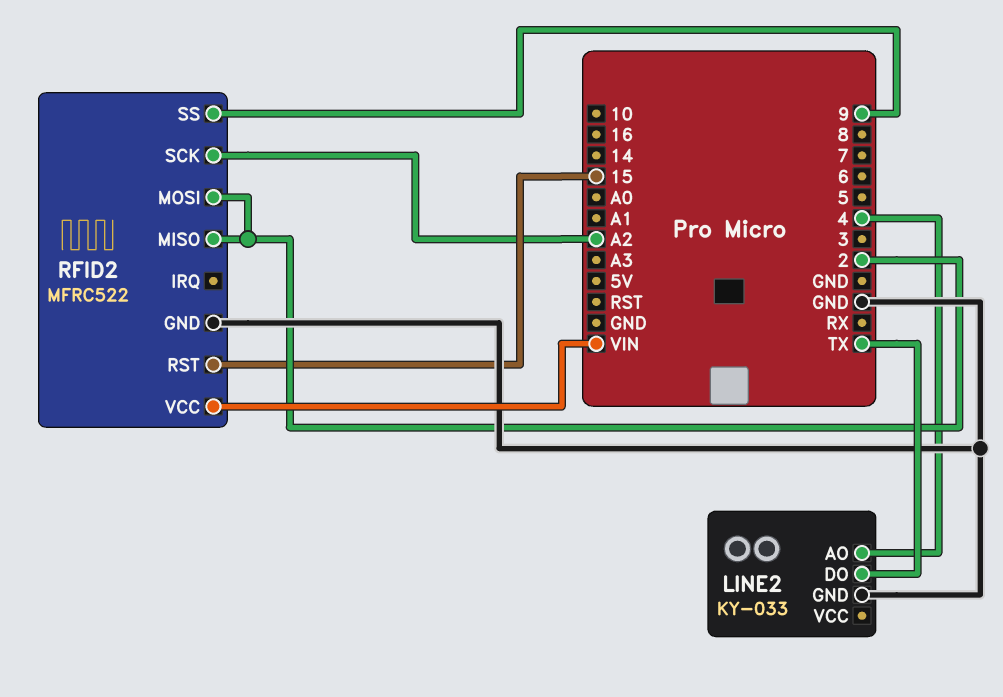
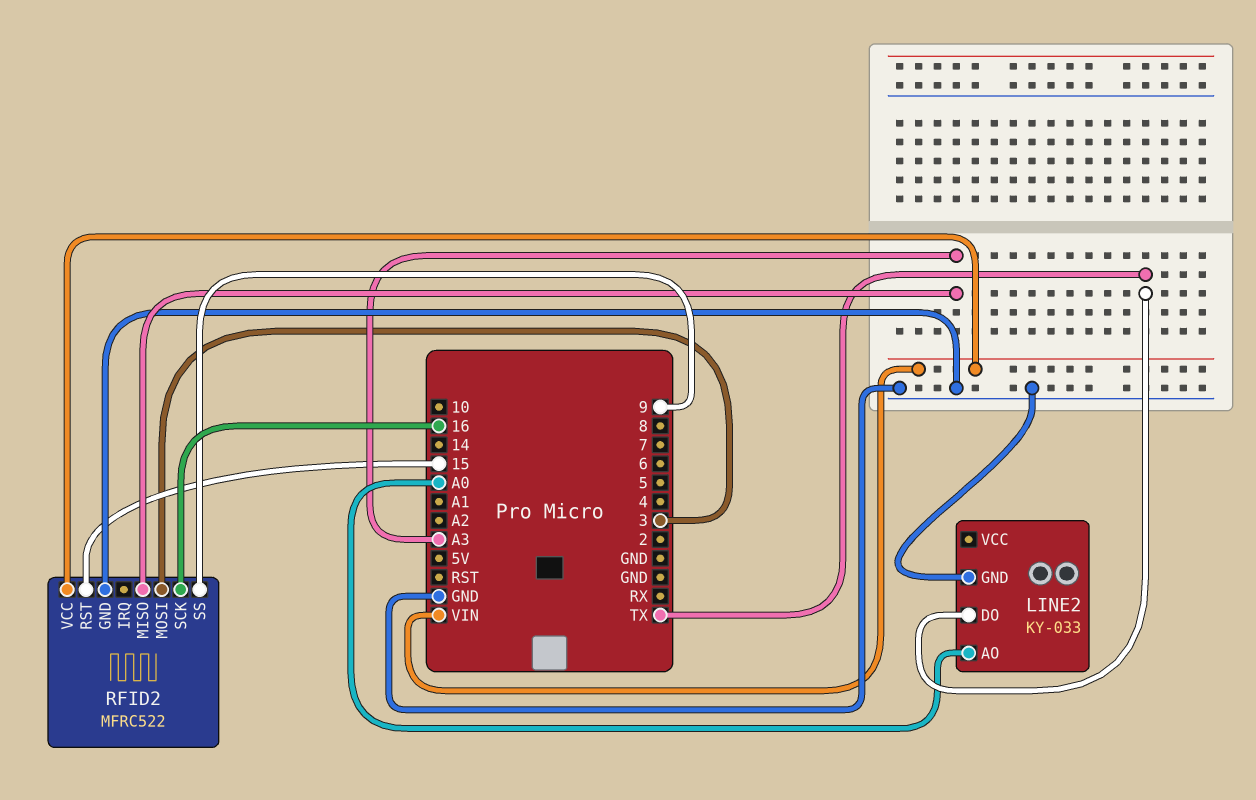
LINE2 pin AO: 4 -> A0
RFID2 pin MISO: 2 -> A3
RFID2 pin MOSI: 2 -> 3
RFID2 pin SCK: A2 -> 16

